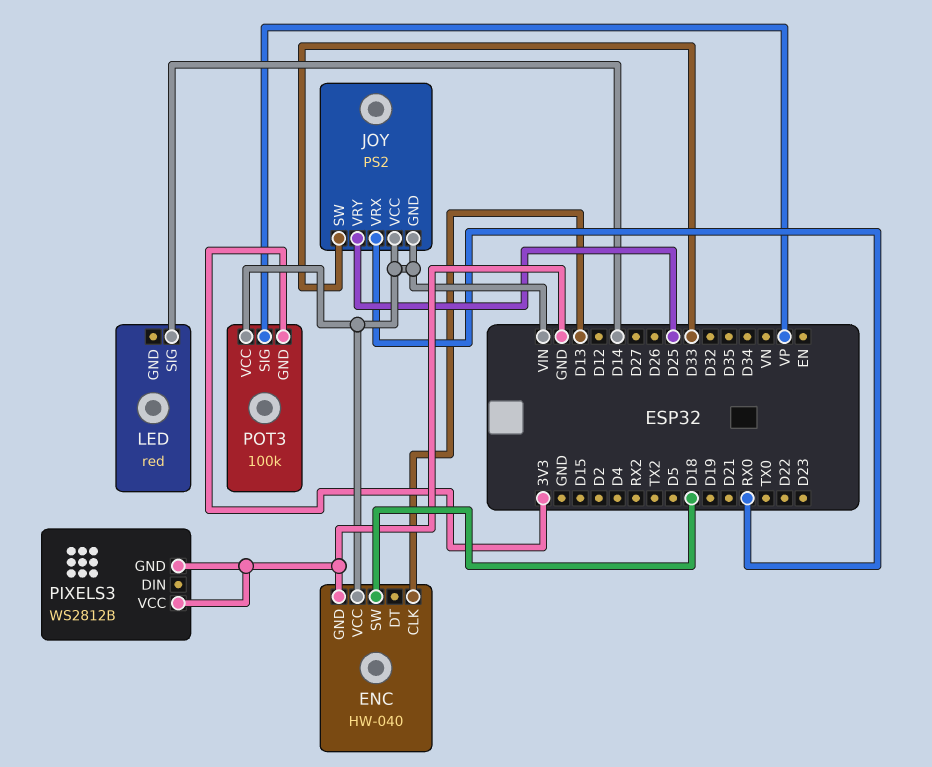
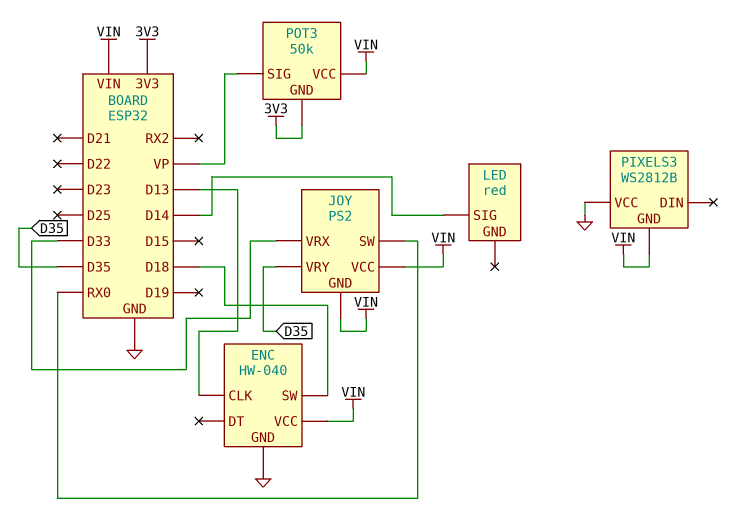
JOY pin SW: D33 -> RX0
JOY pin VRX: RX0 -> D33
JOY pin VRY: D25 -> D35
PIXELS3 pin GND: GND -> VIN
POT3: 100k -> 50k

